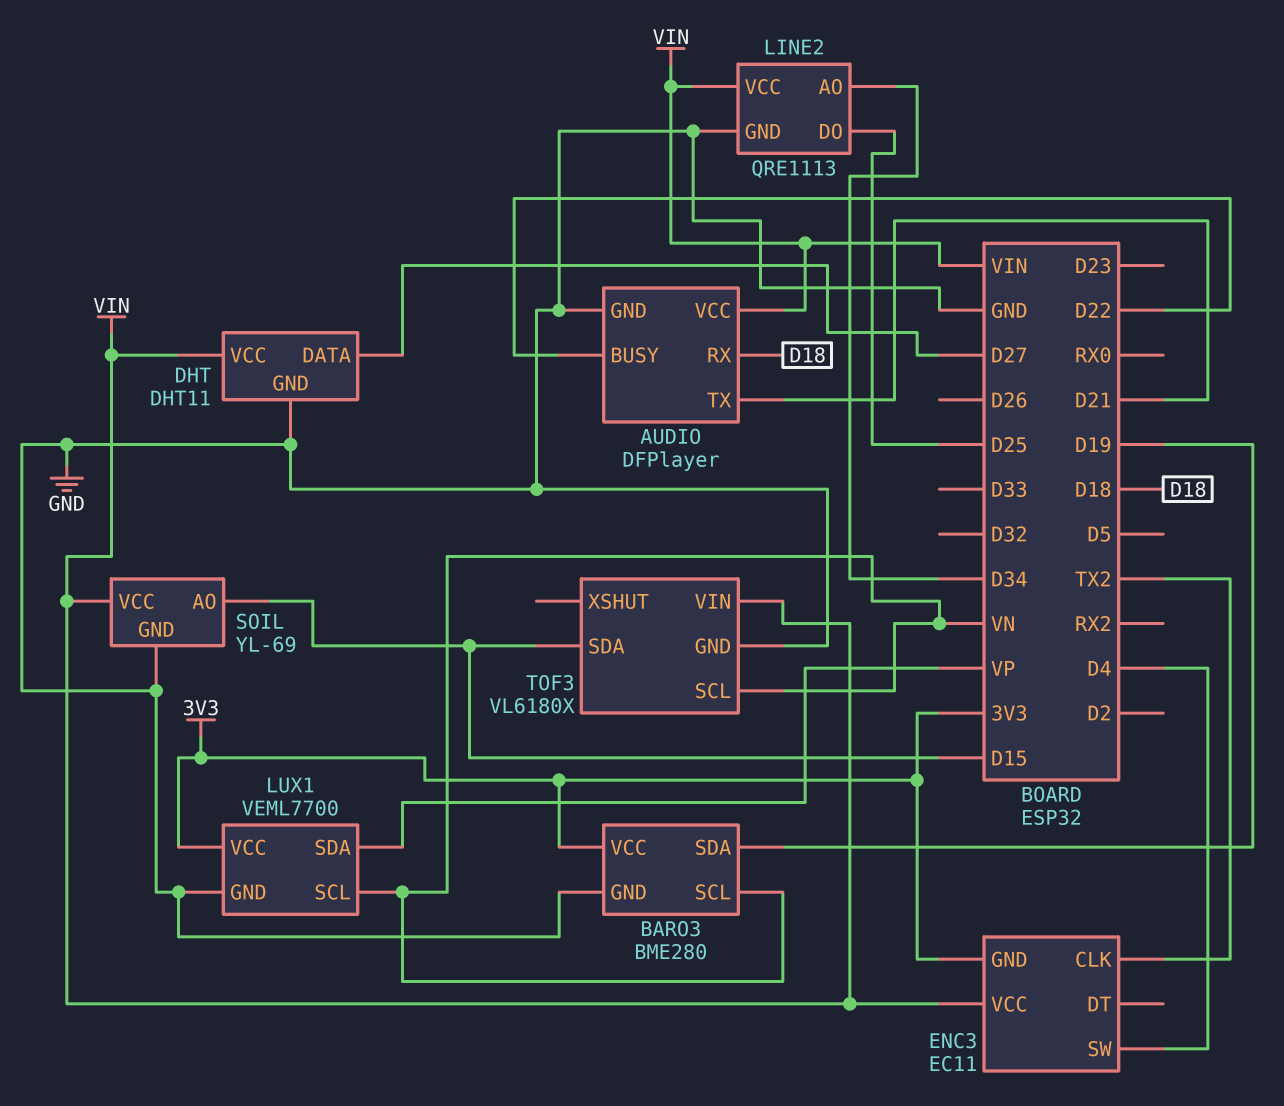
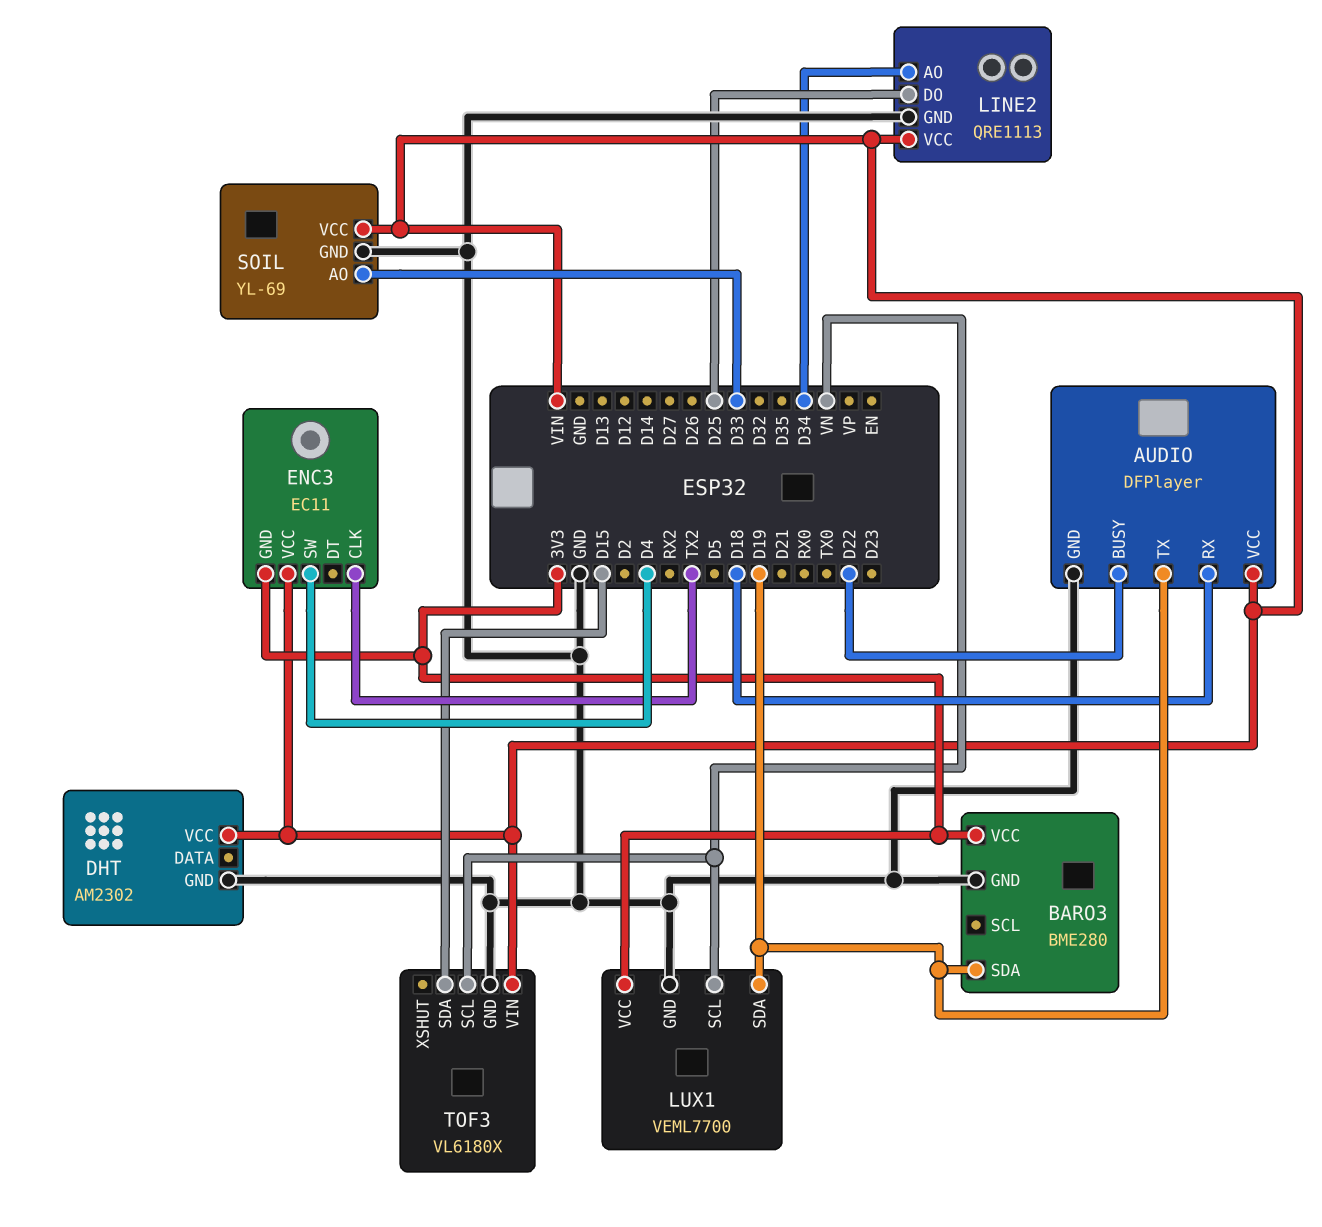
AUDIO pin TX: D21 -> D19
BARO3 pin SCL: VN -> none
DHT: DHT11 -> AM2302
DHT pin DATA: D27 -> none
LUX1 pin SDA: VP -> D19
SOIL pin AO: D15 -> D33

